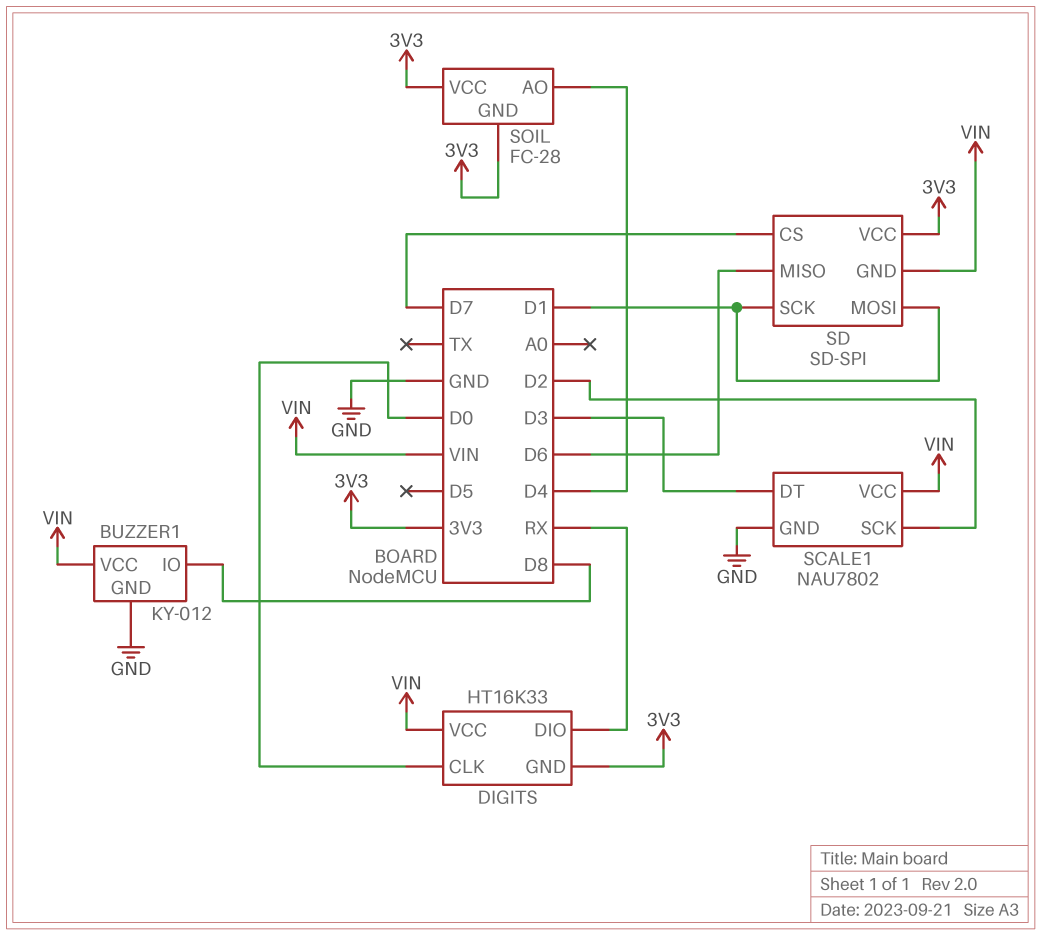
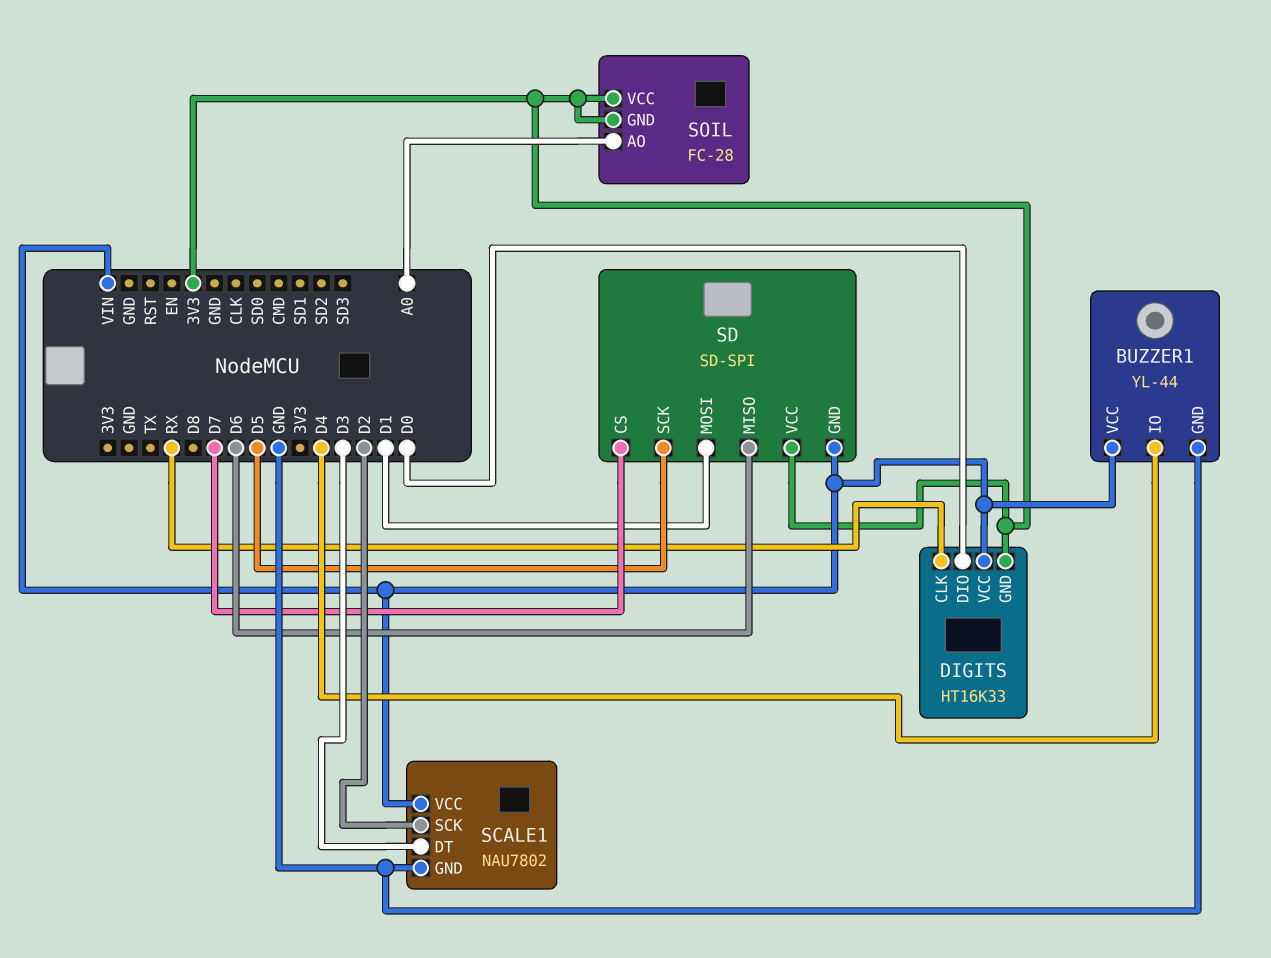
BUZZER1: KY-012 -> YL-44
BUZZER1 pin IO: D8 -> D4
DIGITS pin CLK: D0 -> RX
DIGITS pin DIO: RX -> D0
SD pin SCK: D1 -> D5
SOIL pin AO: D4 -> A0

